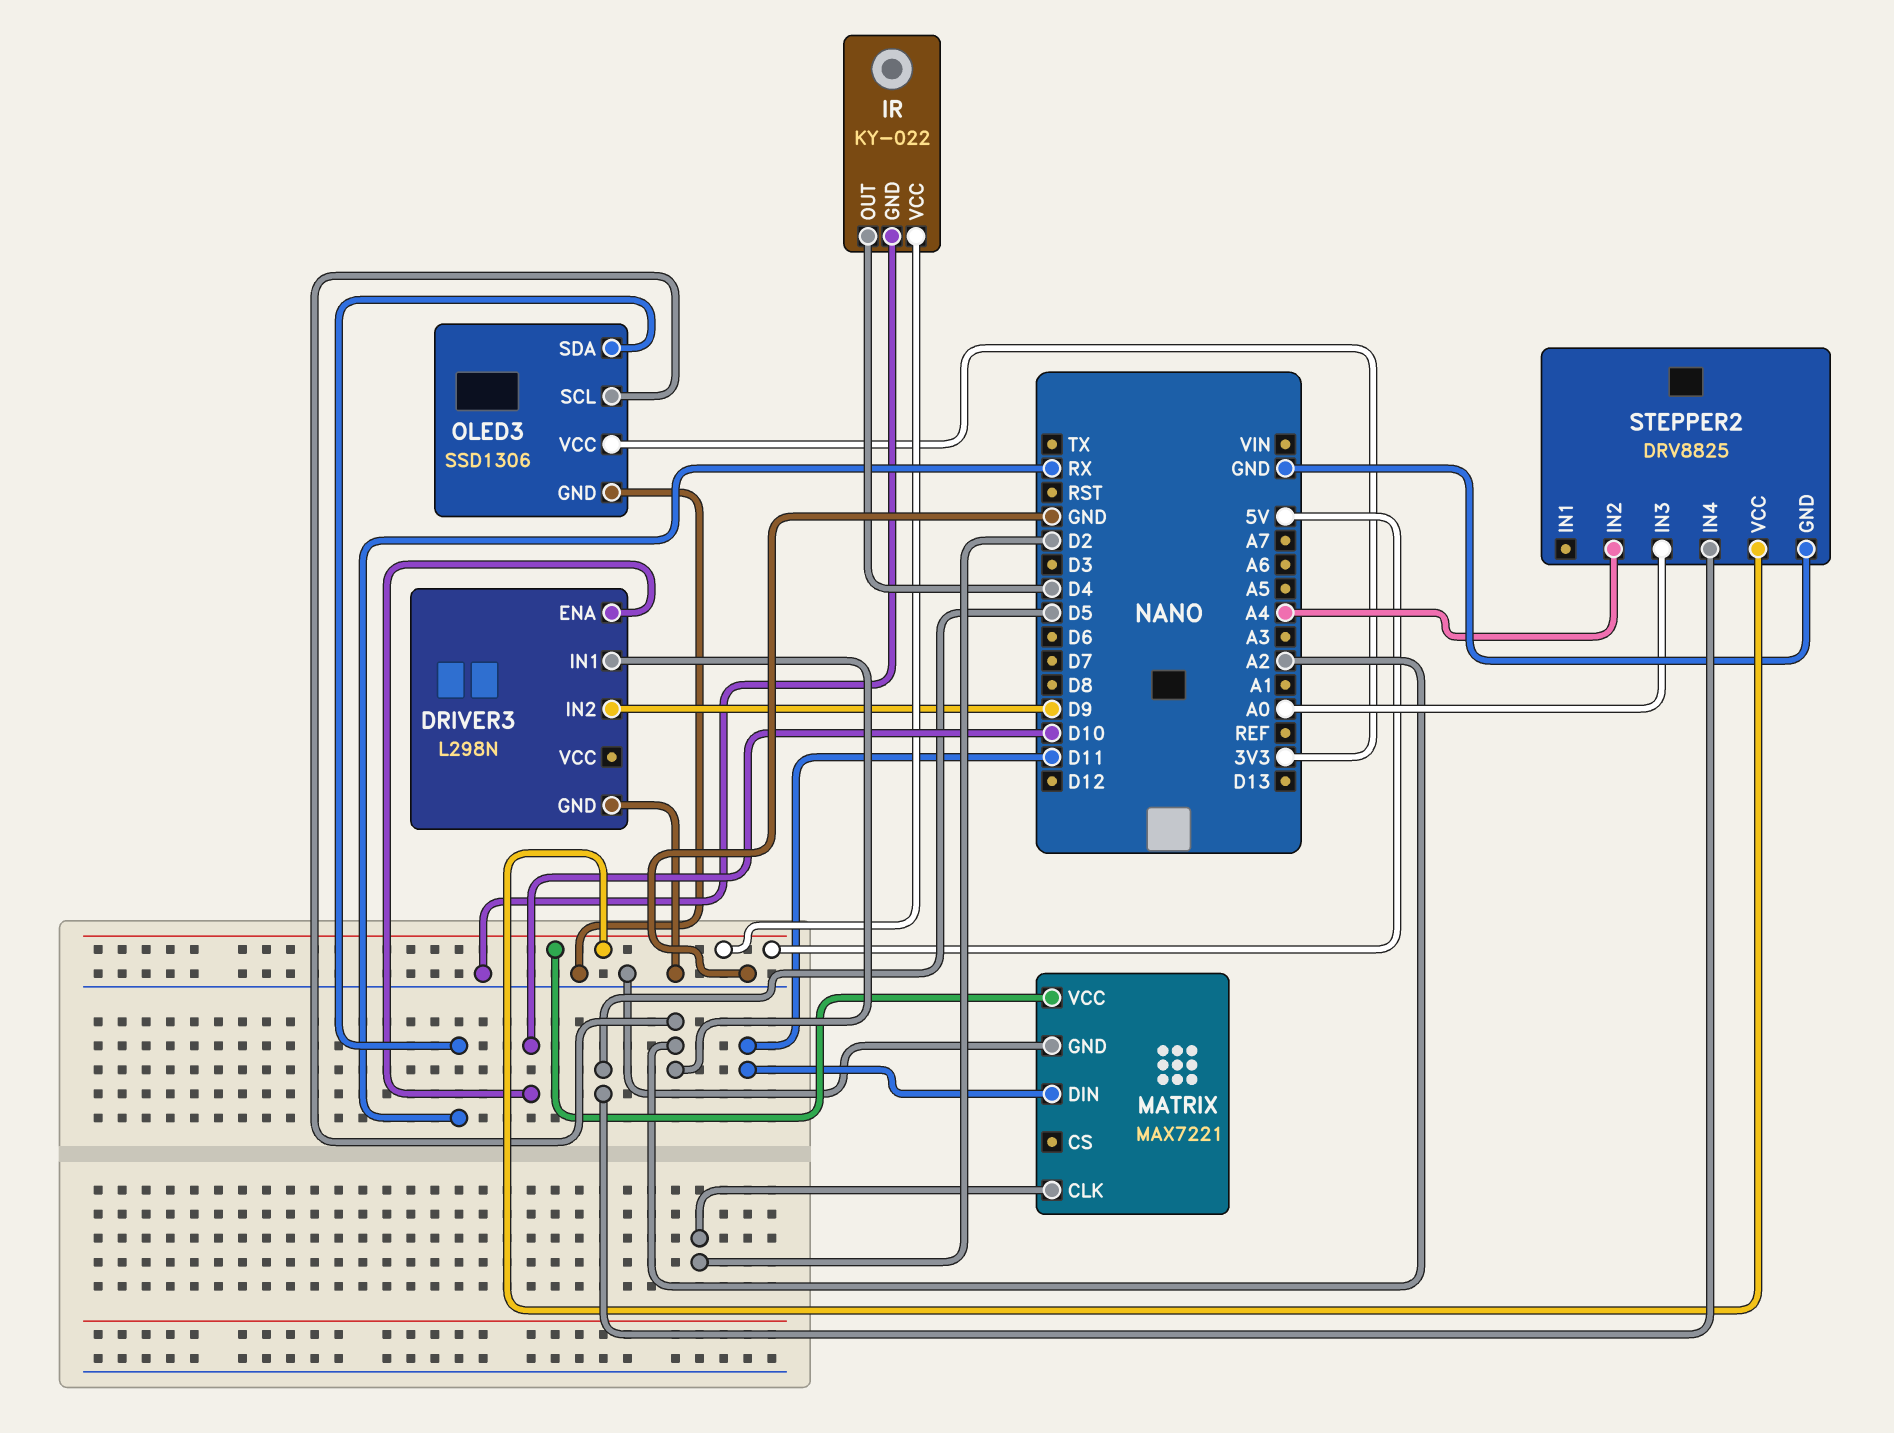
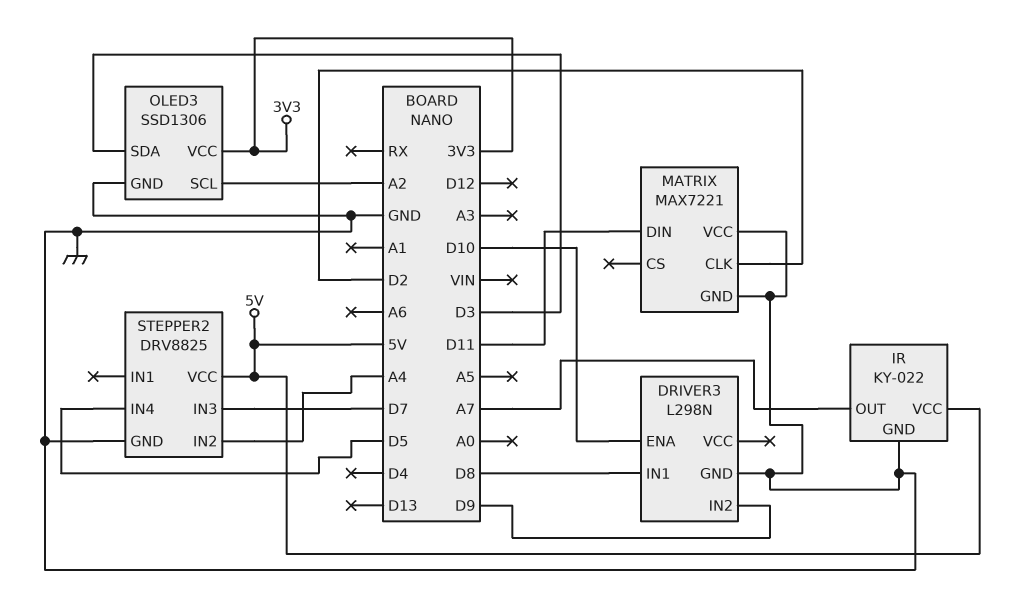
DRIVER3 pin IN1: A2 -> D8
IR pin OUT: D4 -> A7
MATRIX pin VCC: 5V -> GND
OLED3 pin SDA: RX -> D3
STEPPER2 pin IN3: A0 -> D7

